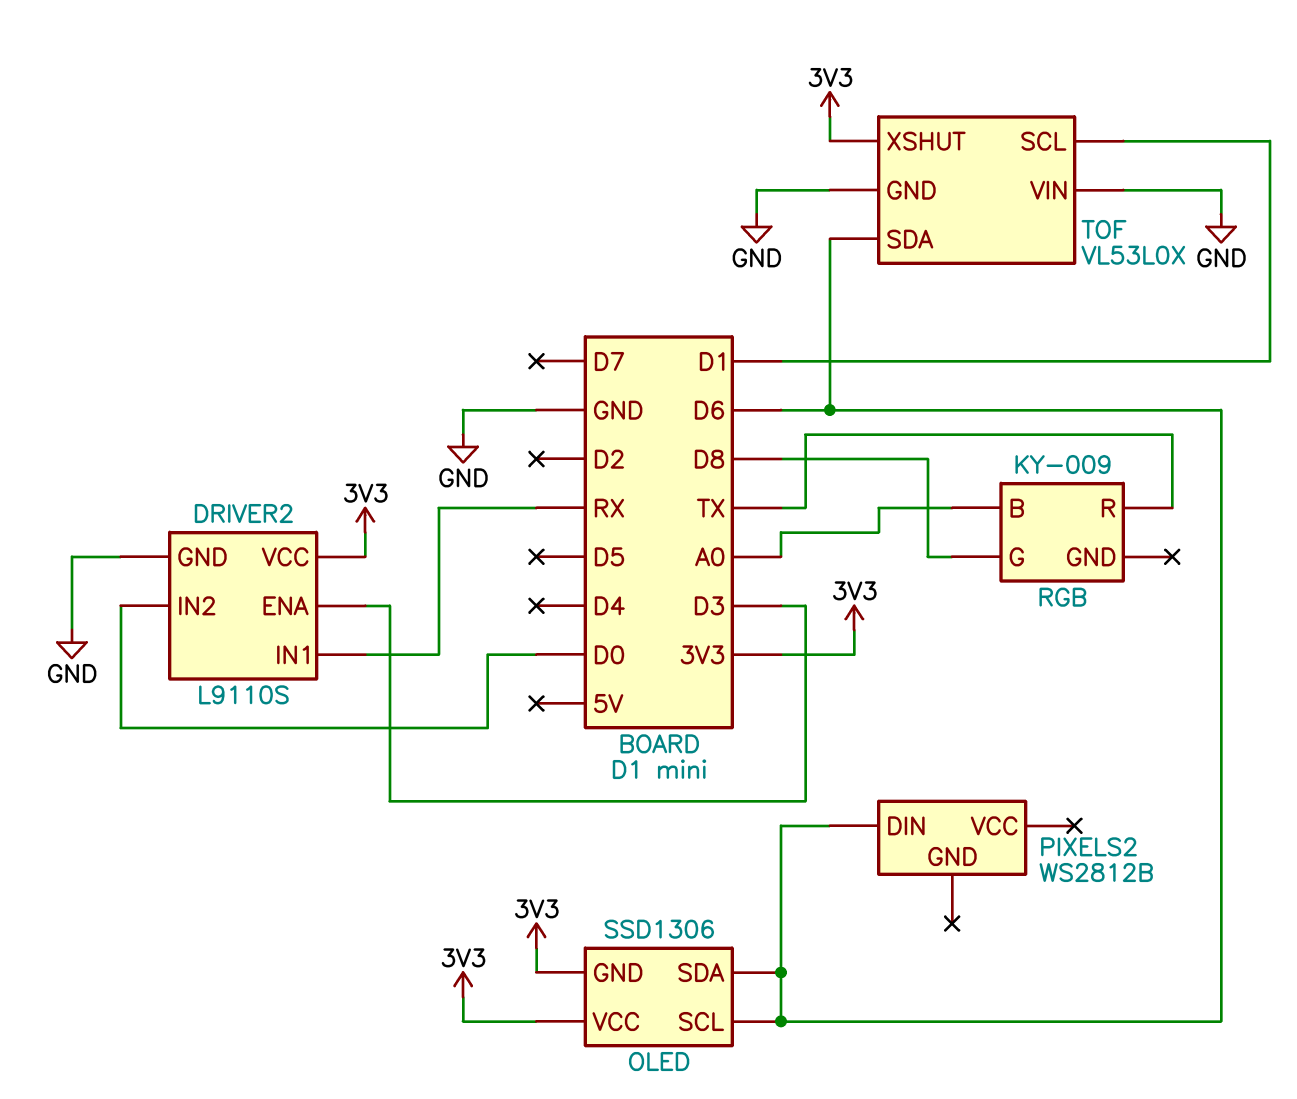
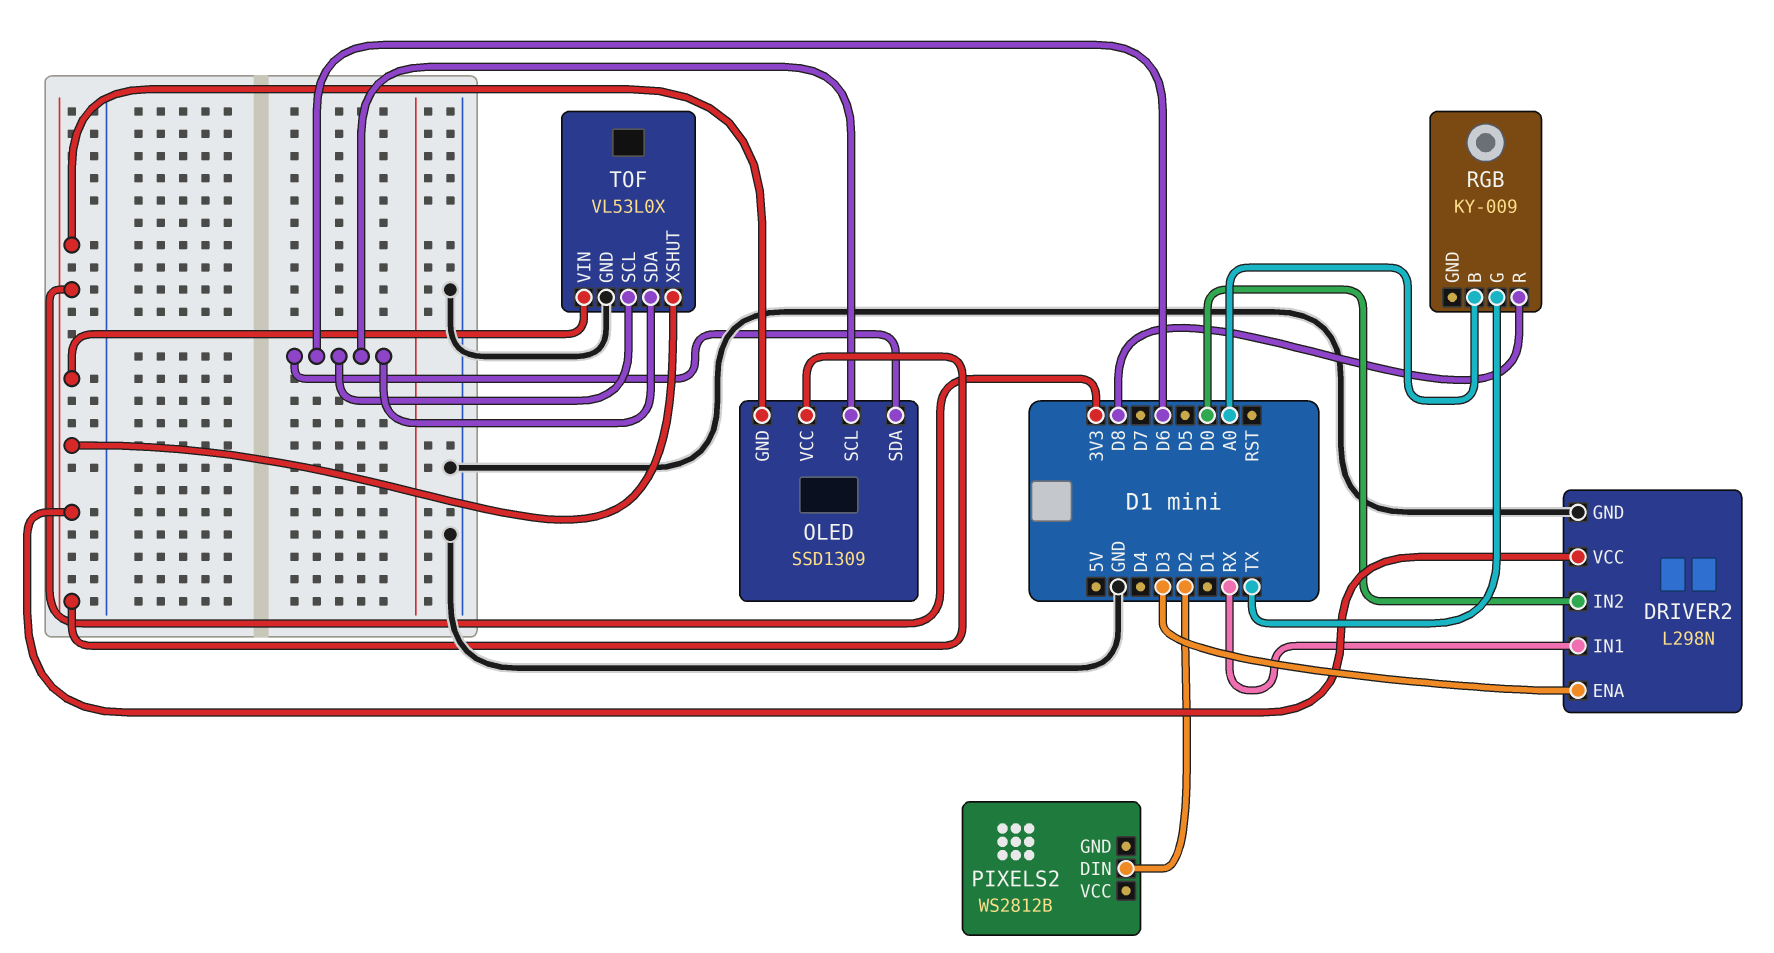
DRIVER2: L9110S -> L298N
OLED: SSD1306 -> SSD1309
PIXELS2 pin DIN: D6 -> D2
RGB pin G: D8 -> TX
RGB pin R: TX -> D8
TOF pin SCL: D1 -> D6
TOF pin VIN: GND -> 3V3

